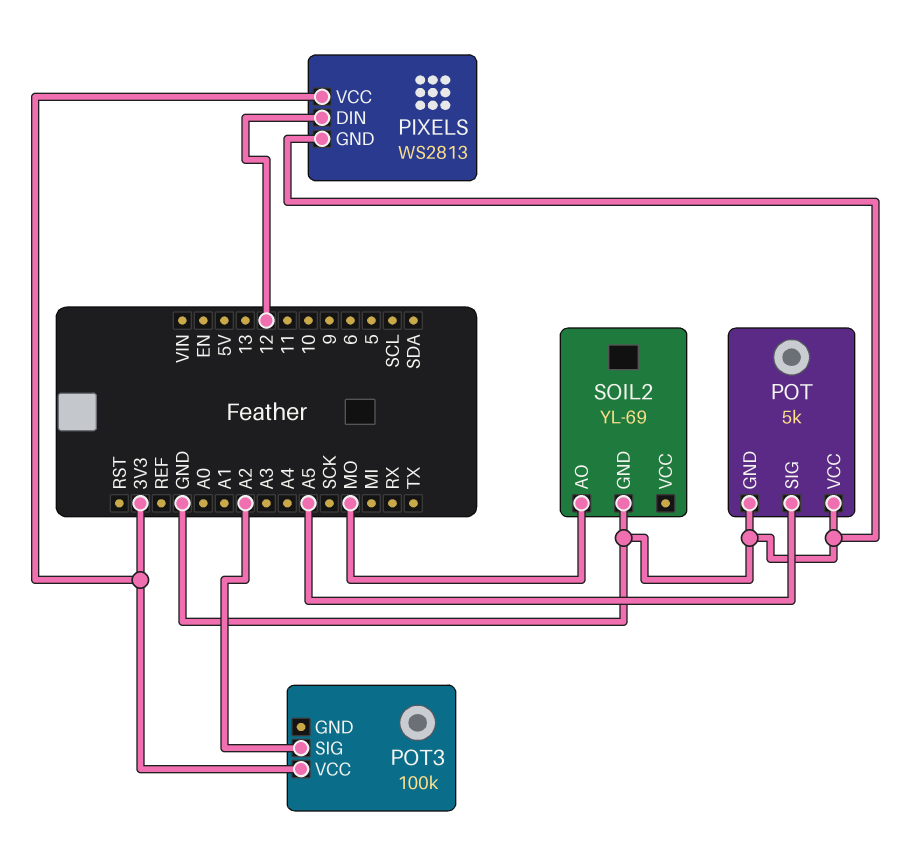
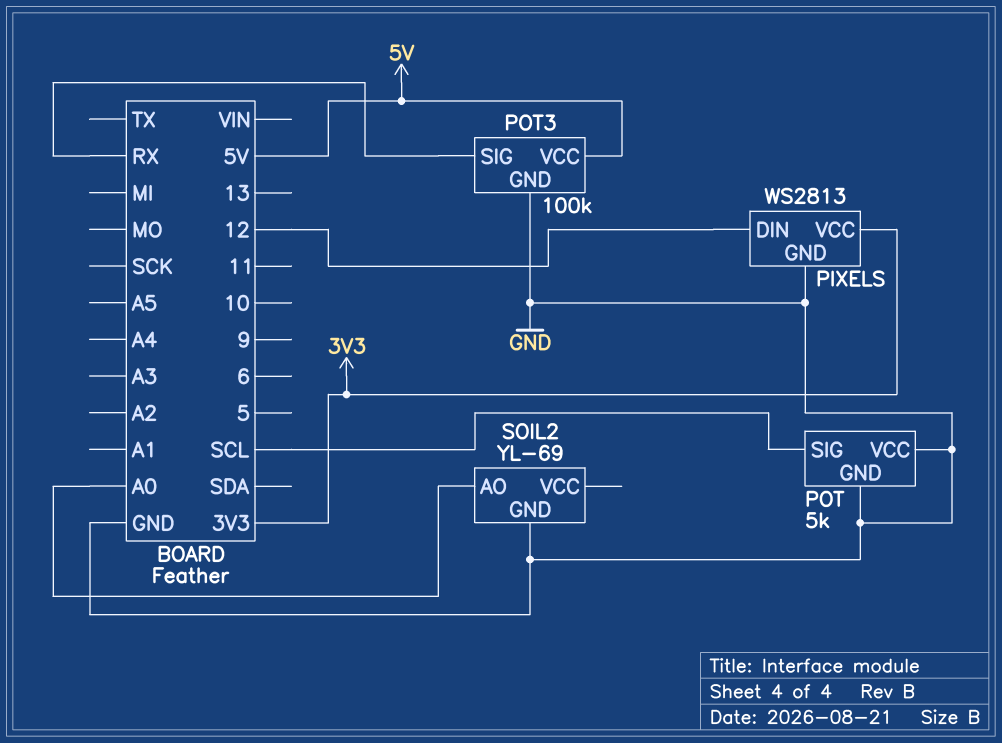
POT pin SIG: A5 -> SCL
POT3 pin GND: none -> GND
POT3 pin SIG: A2 -> RX
POT3 pin VCC: 3V3 -> 5V
SOIL2 pin AO: MO -> A0

